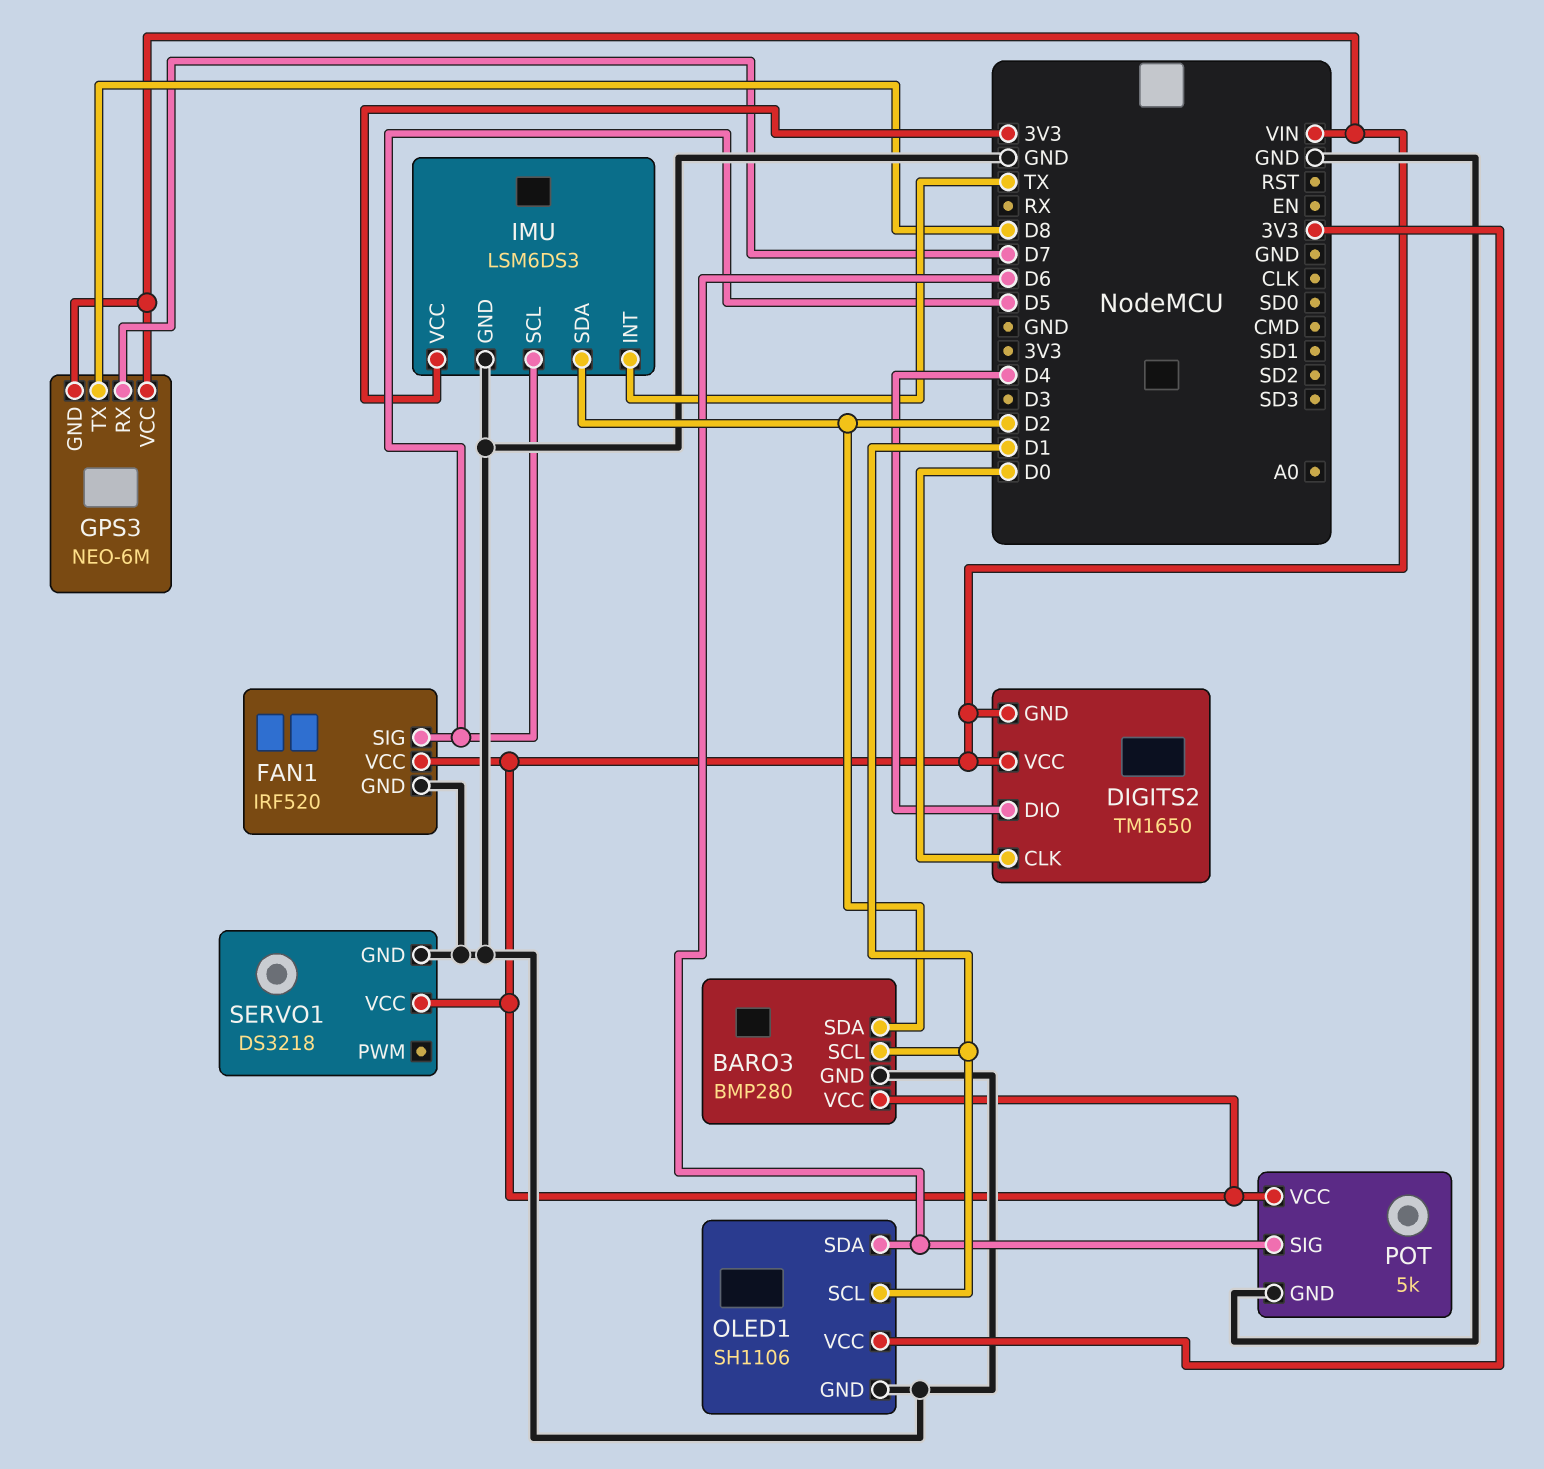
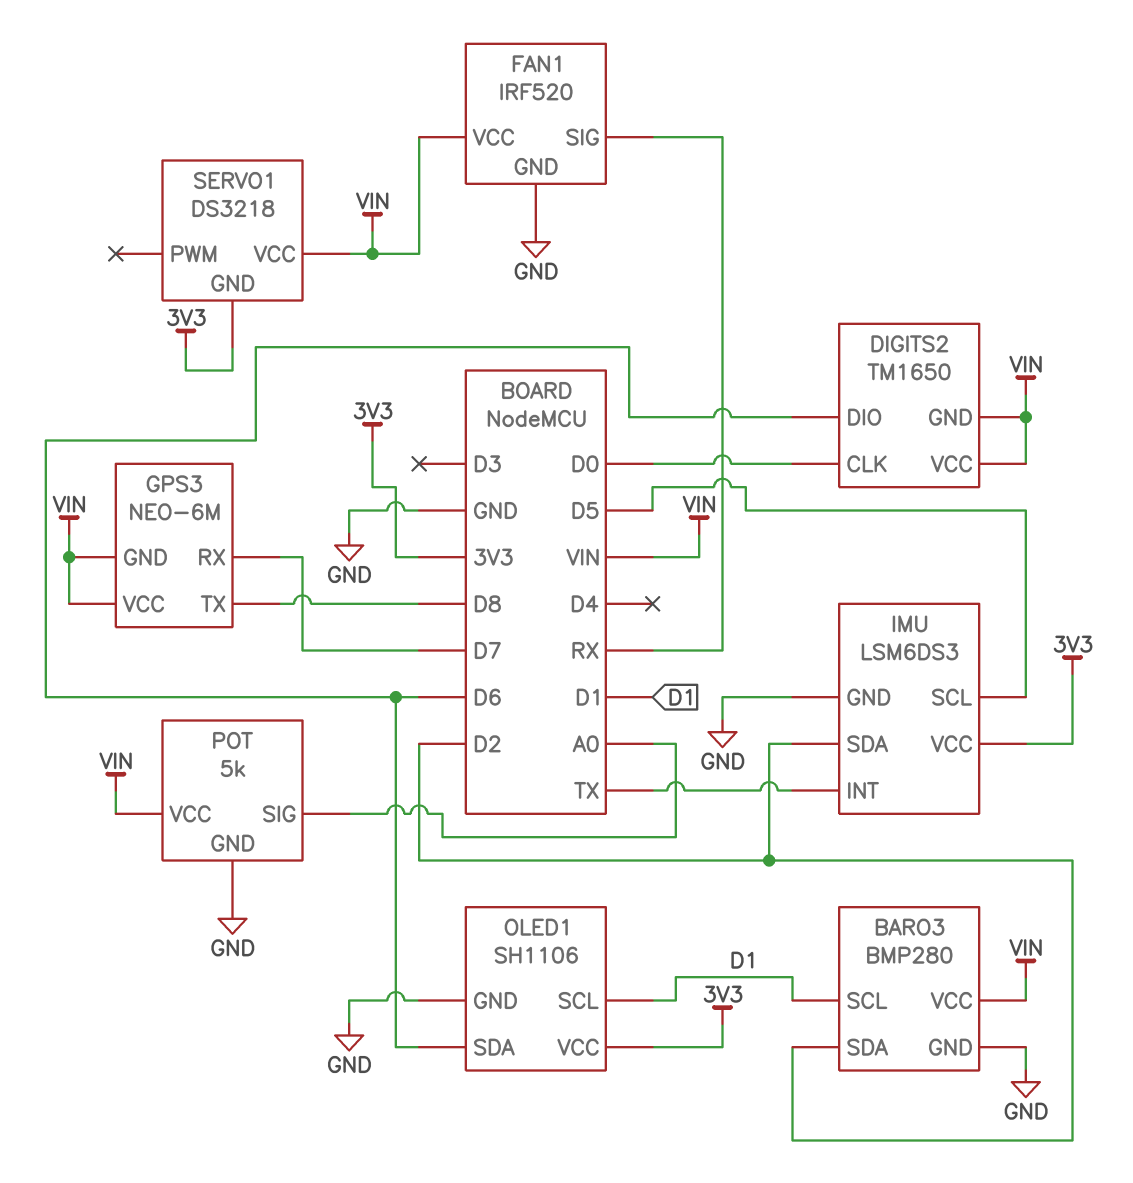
DIGITS2 pin DIO: D4 -> D6
FAN1 pin SIG: D5 -> RX
POT pin SIG: D6 -> A0
SERVO1 pin GND: GND -> 3V3

